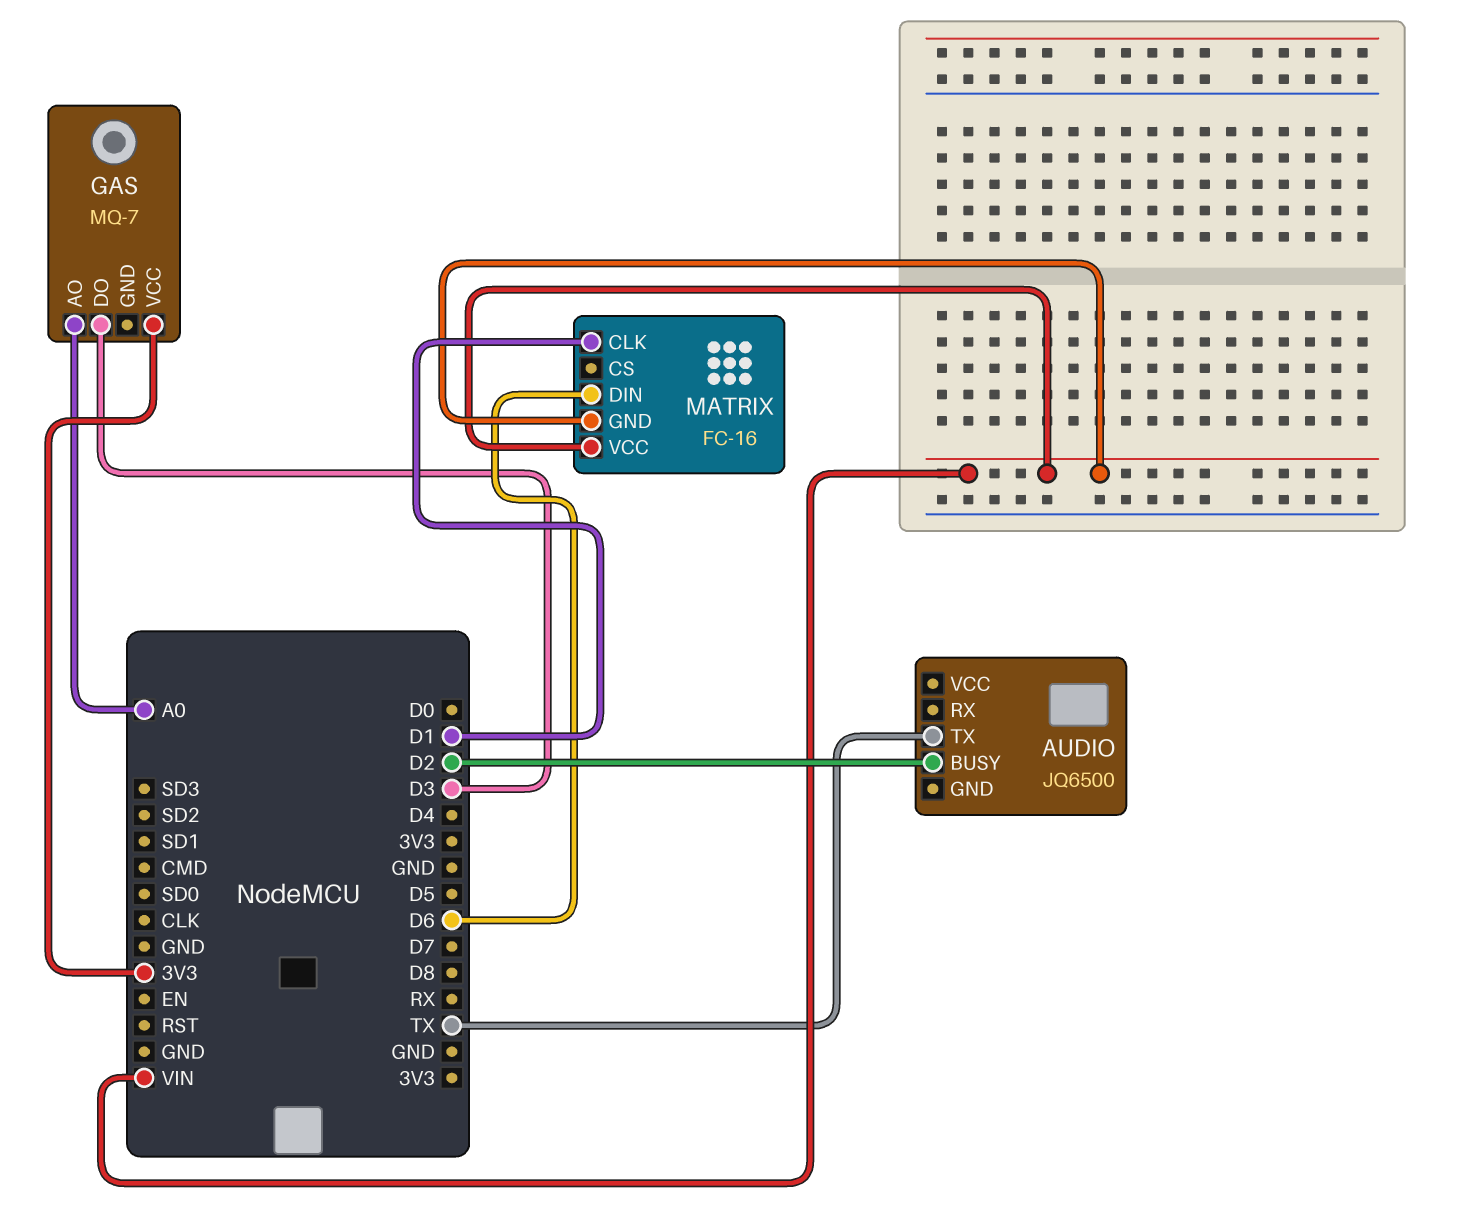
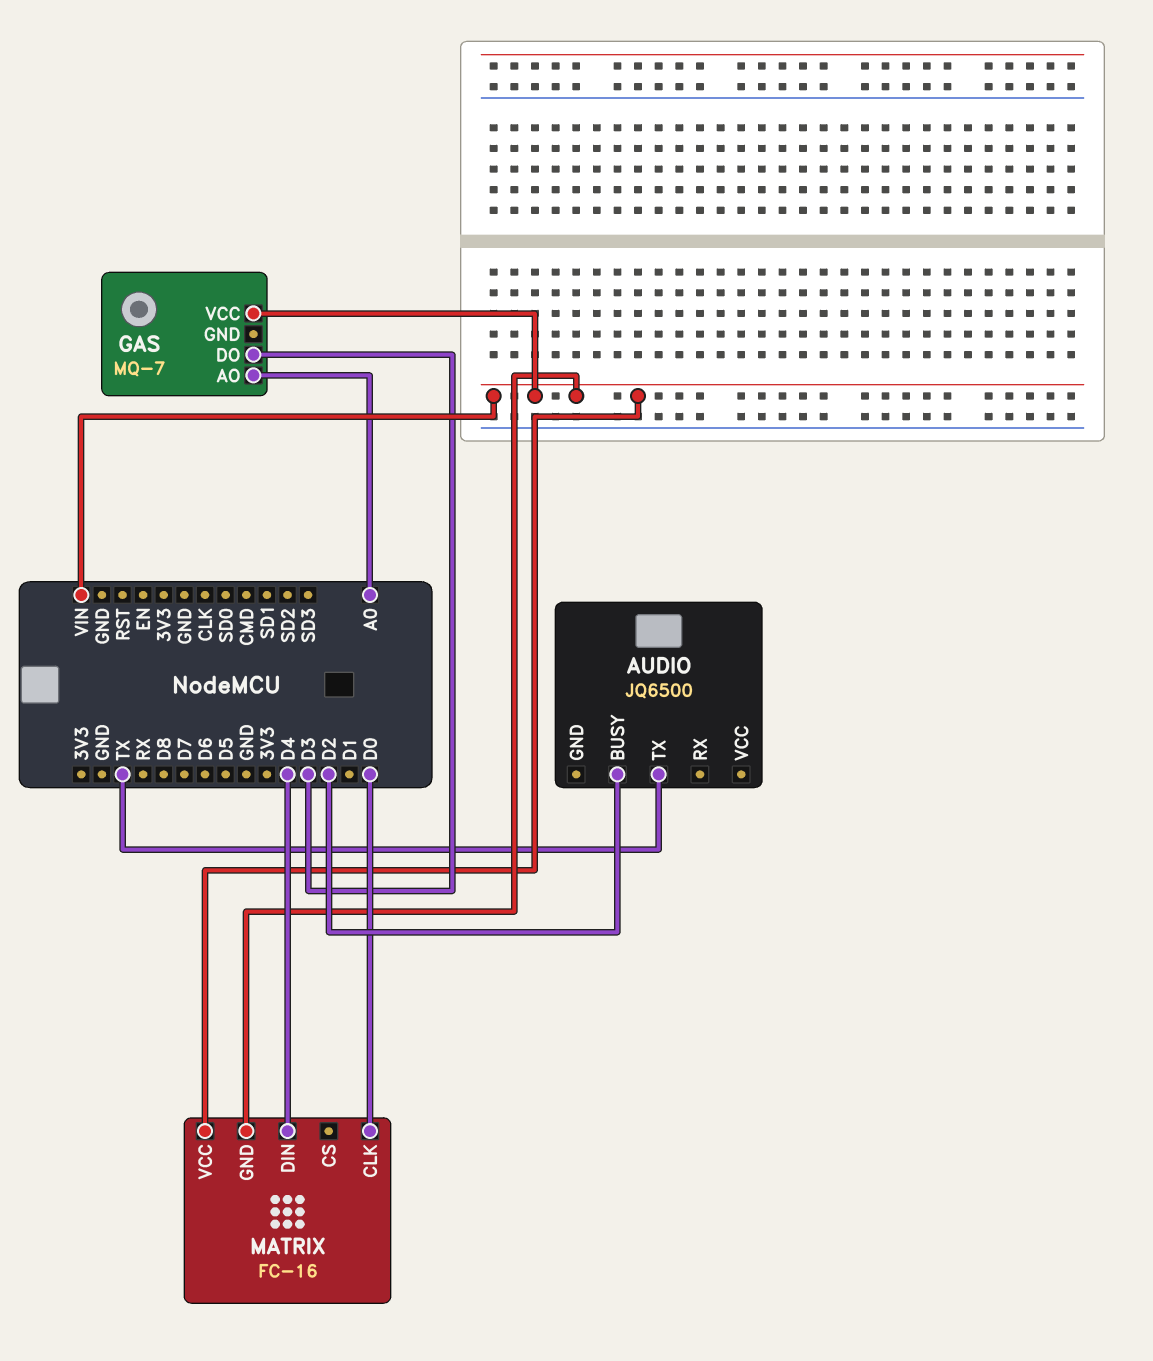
GAS pin VCC: 3V3 -> VIN
MATRIX pin CLK: D1 -> D0
MATRIX pin DIN: D6 -> D4

